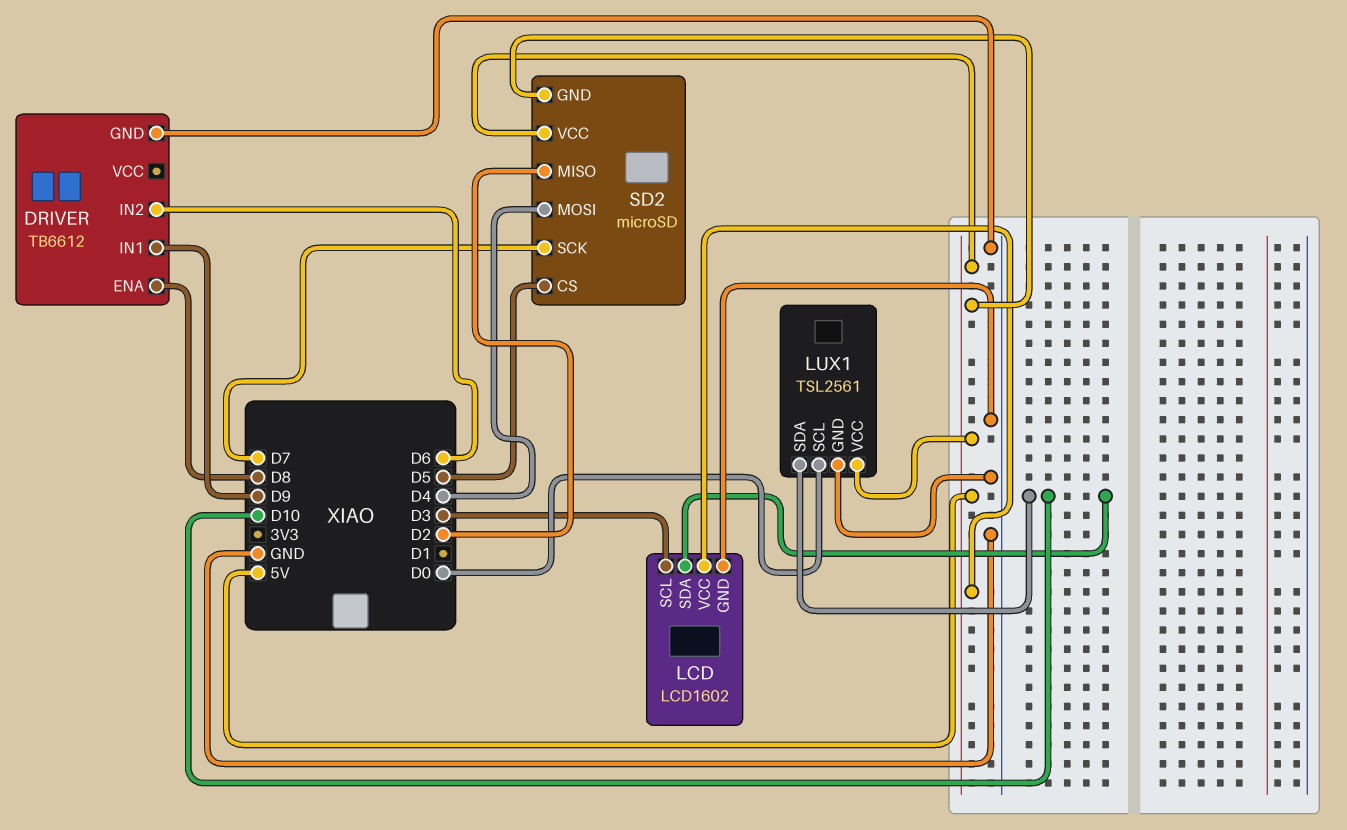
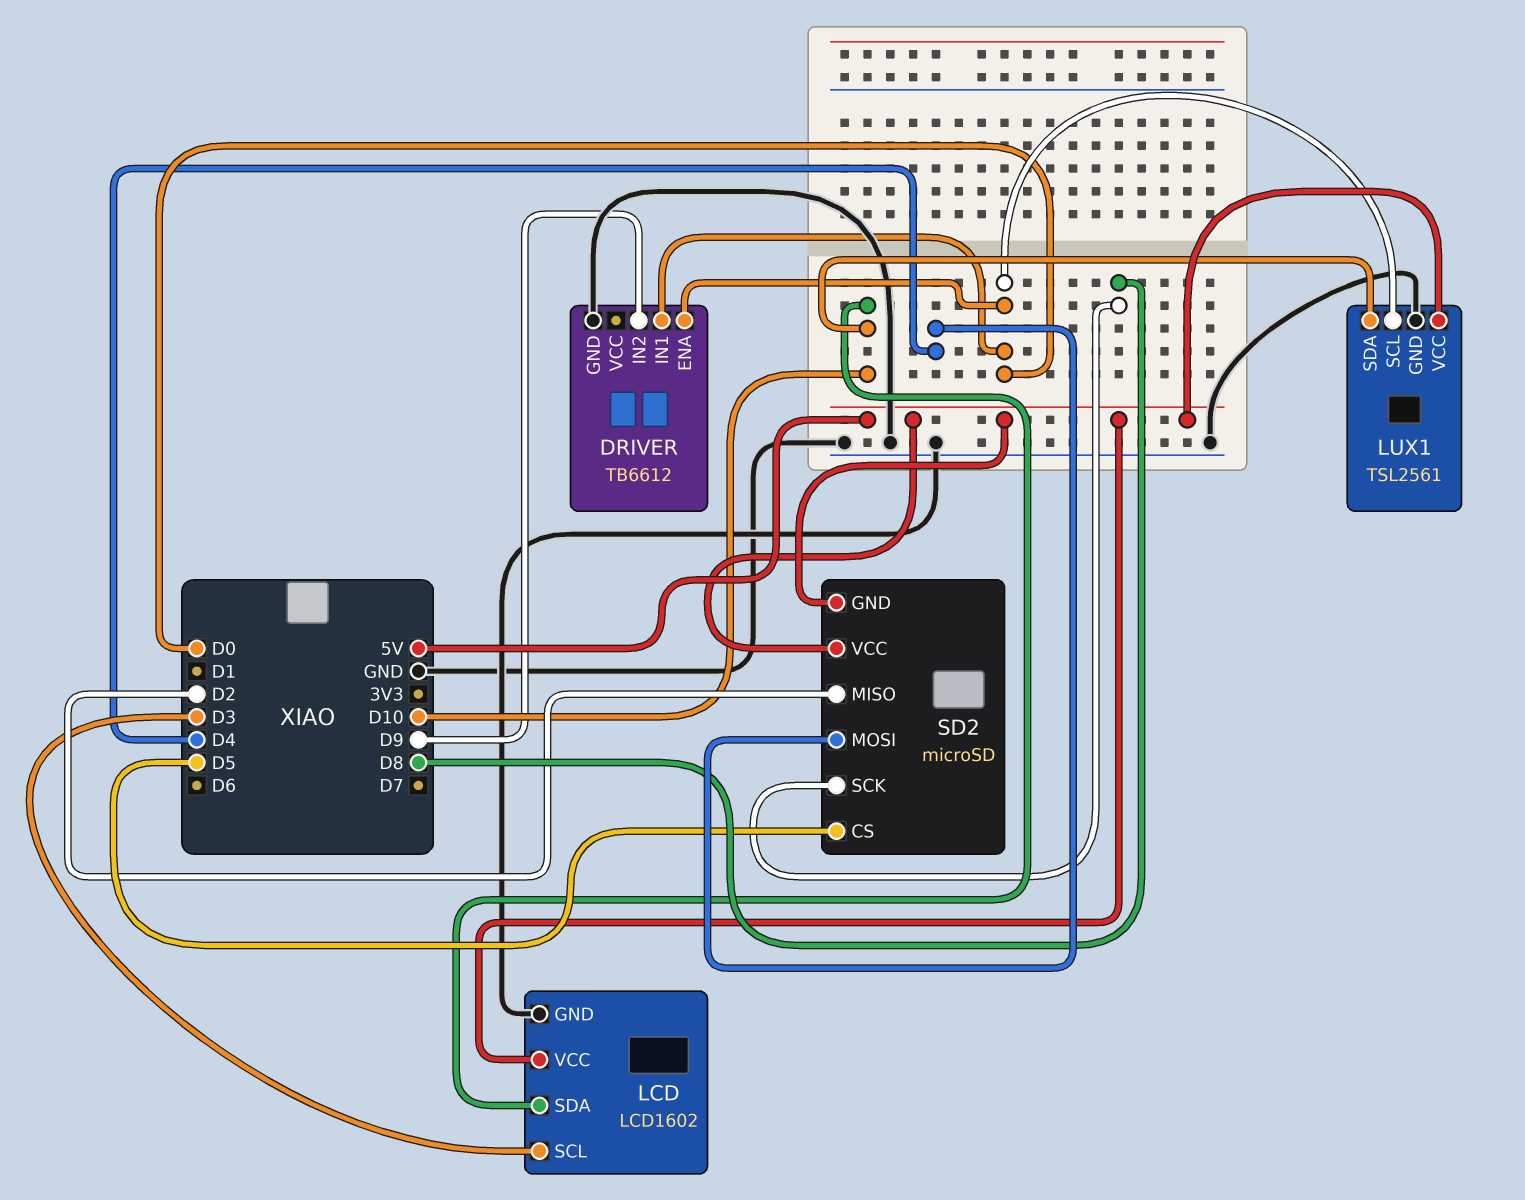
DRIVER pin ENA: D8 -> D0
DRIVER pin IN1: D9 -> D0
DRIVER pin IN2: D6 -> D9
SD2 pin SCK: D7 -> D8

